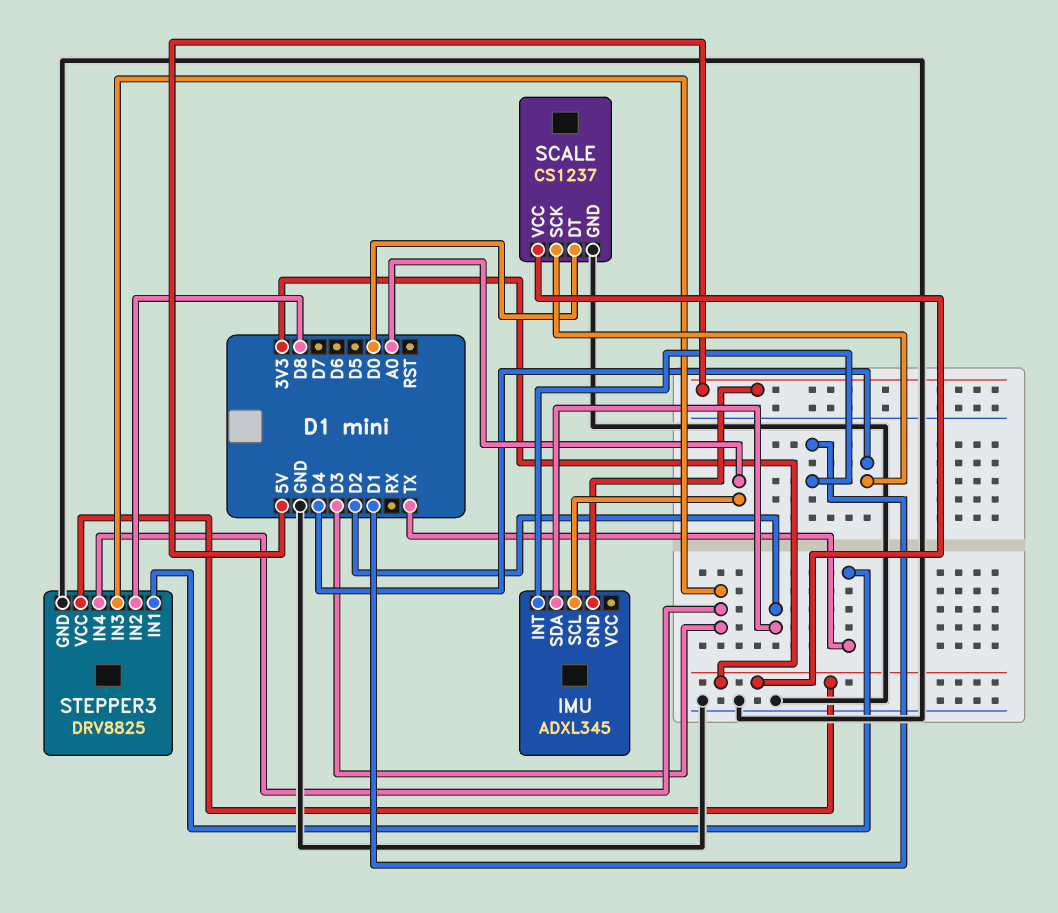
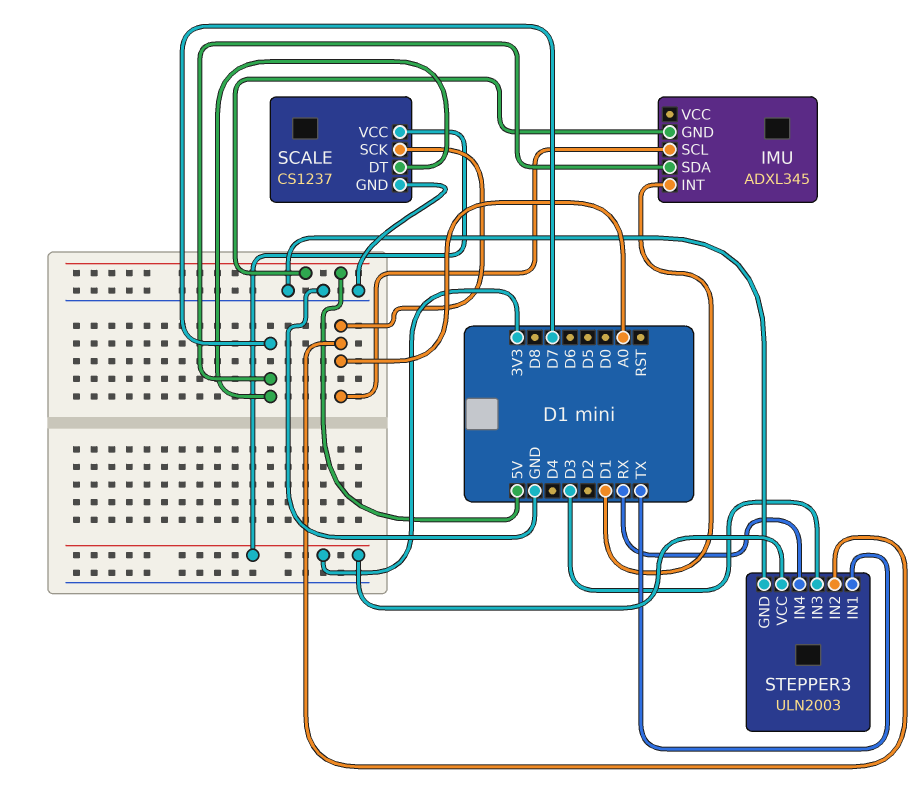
IMU pin SDA: D2 -> D7
SCALE pin DT: D0 -> D7
SCALE pin SCK: D4 -> A0
STEPPER3: DRV8825 -> ULN2003
STEPPER3 pin IN2: D8 -> A0
STEPPER3 pin IN4: D3 -> RX

